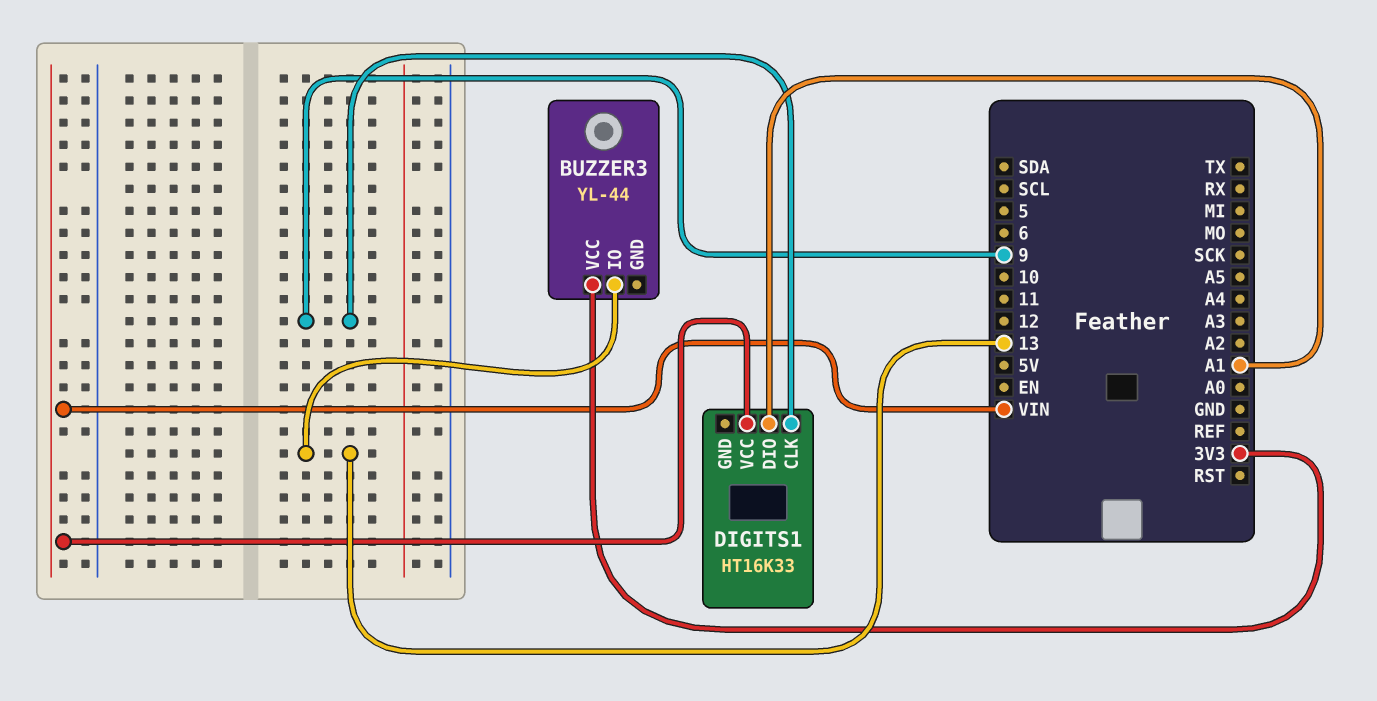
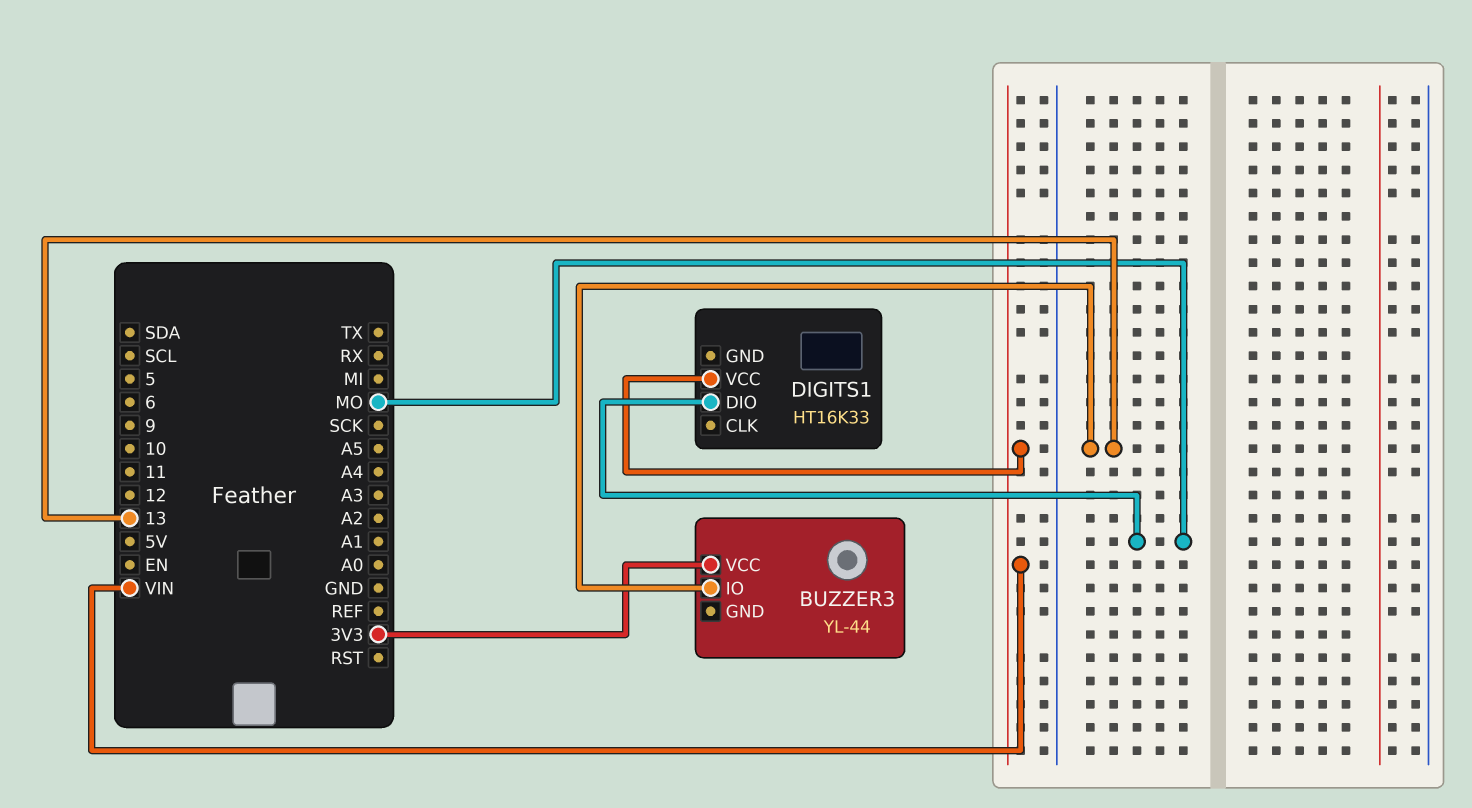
DIGITS1 pin CLK: 9 -> none
DIGITS1 pin DIO: A1 -> MO

